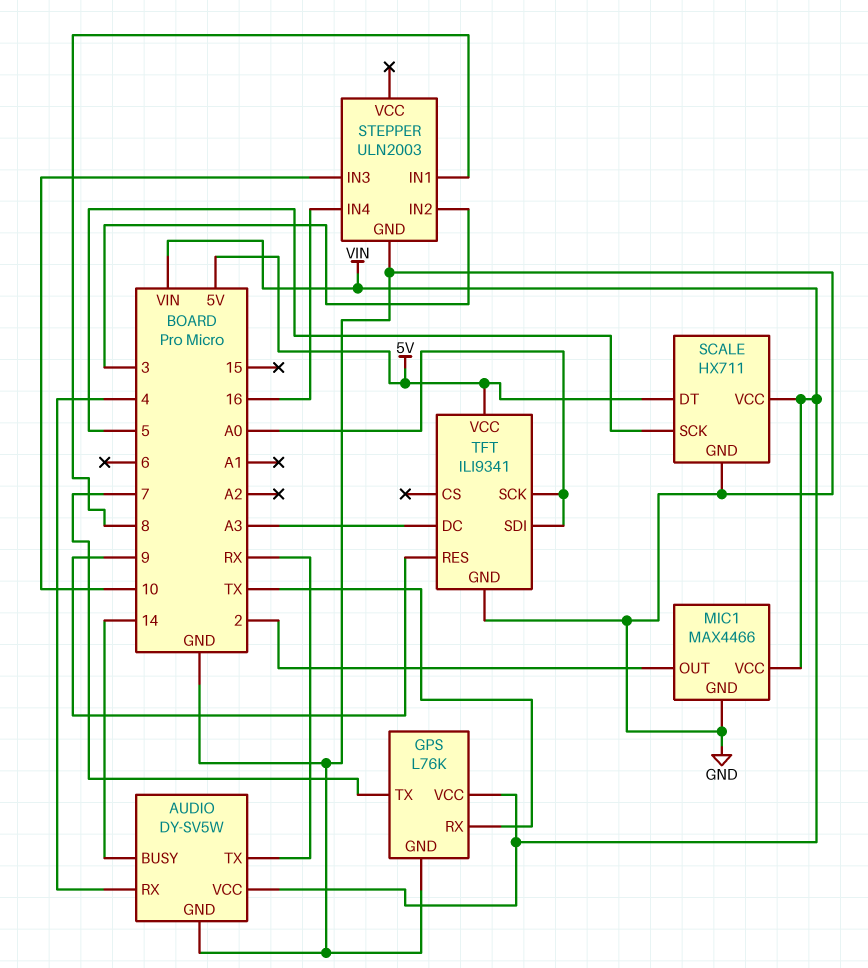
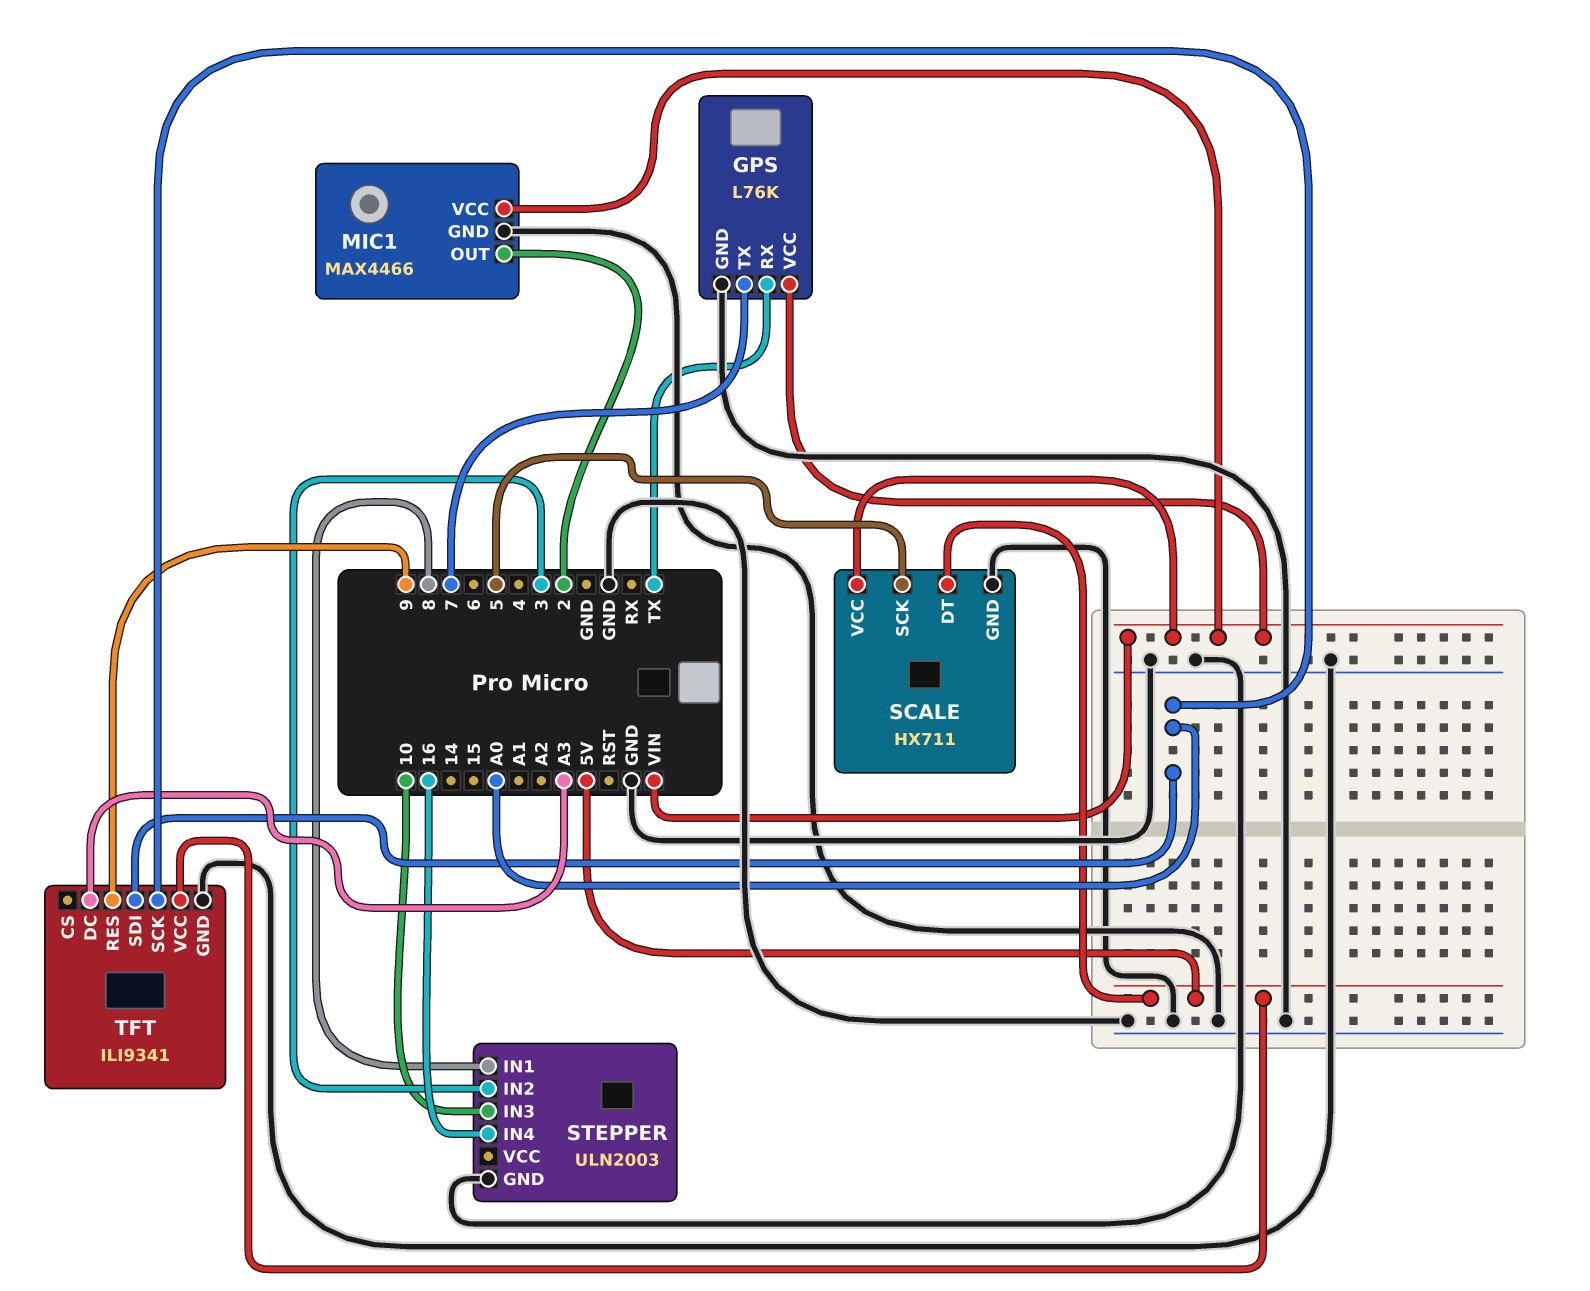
AUDIO: DY-SV5W -> none
AUDIO pin BUSY: 14 -> none
AUDIO pin GND: GND -> none
AUDIO pin RX: 4 -> none
AUDIO pin TX: RX -> none
AUDIO pin VCC: VIN -> none

